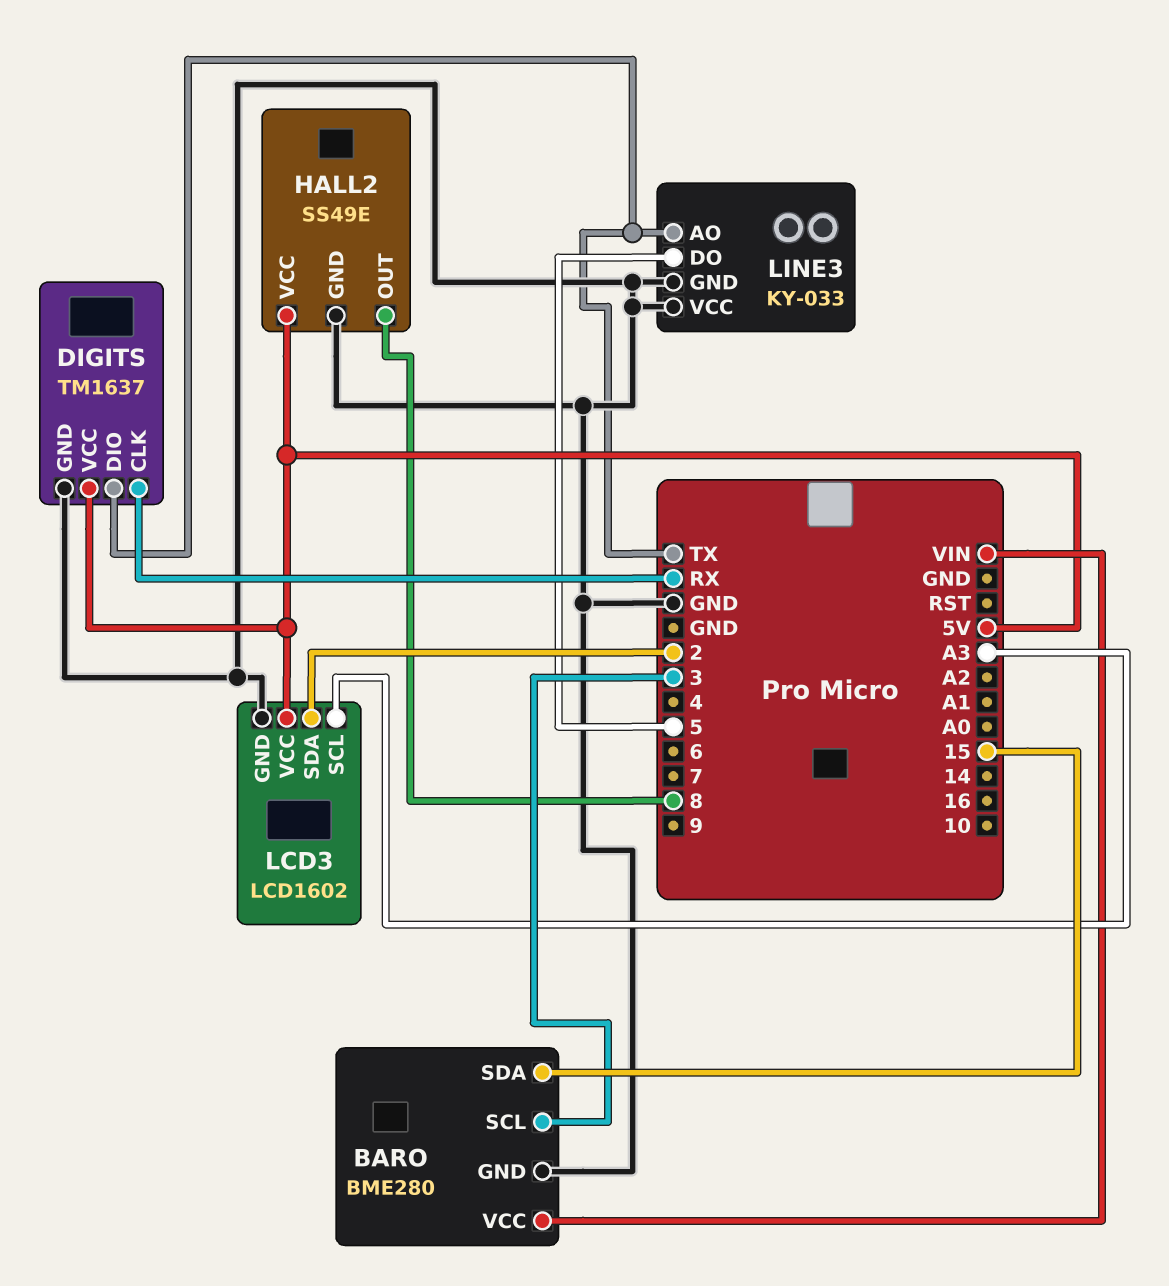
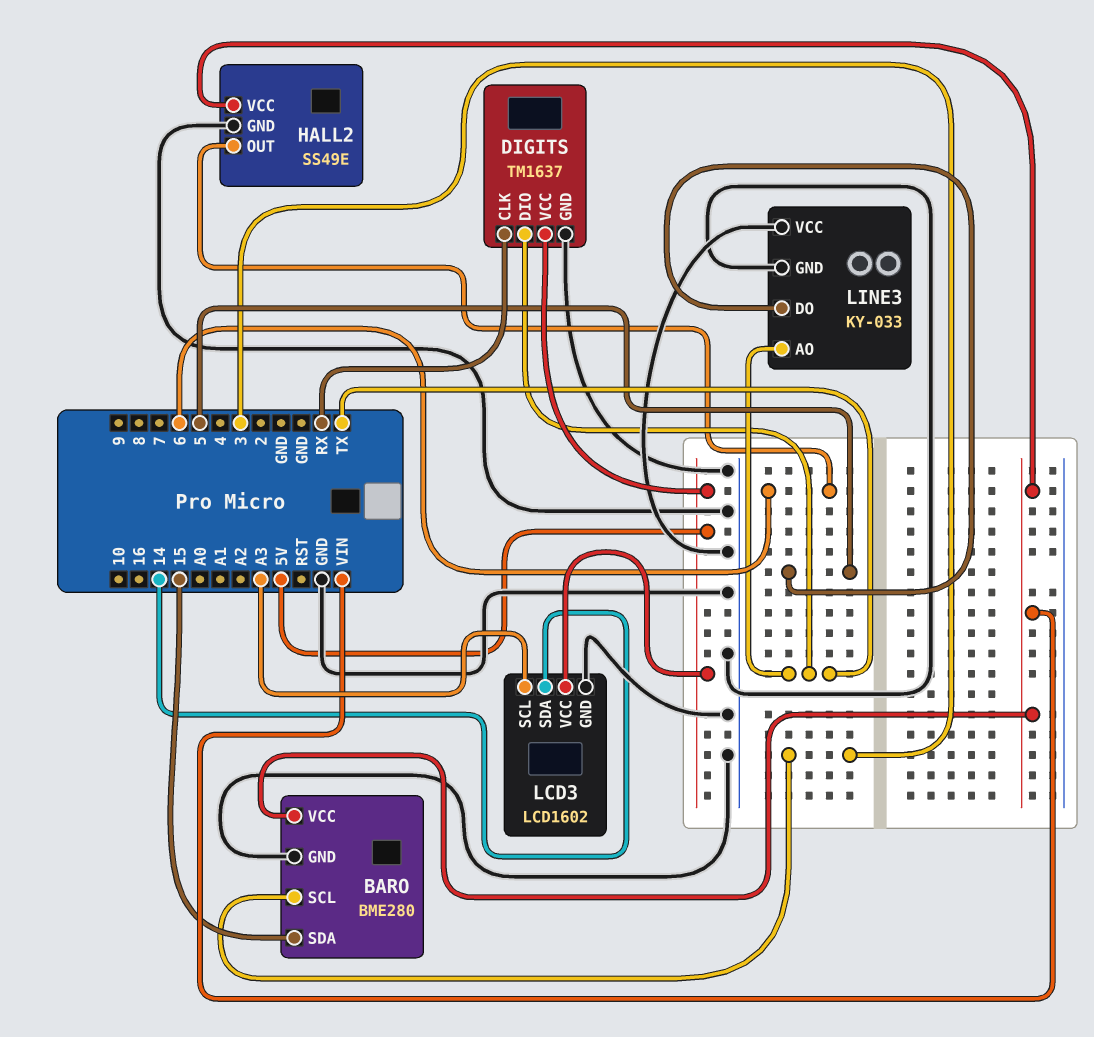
HALL2 pin OUT: 8 -> 6
HALL2 pin VCC: 5V -> VIN
LCD3 pin SDA: 2 -> 14

